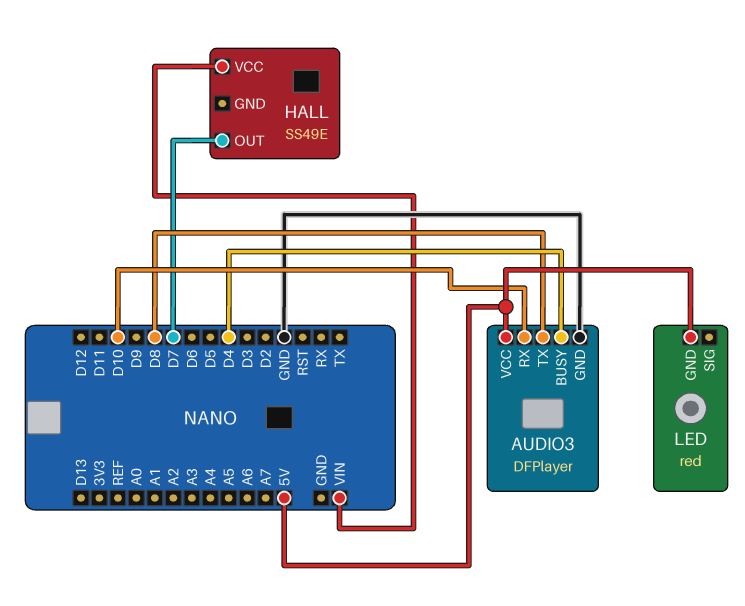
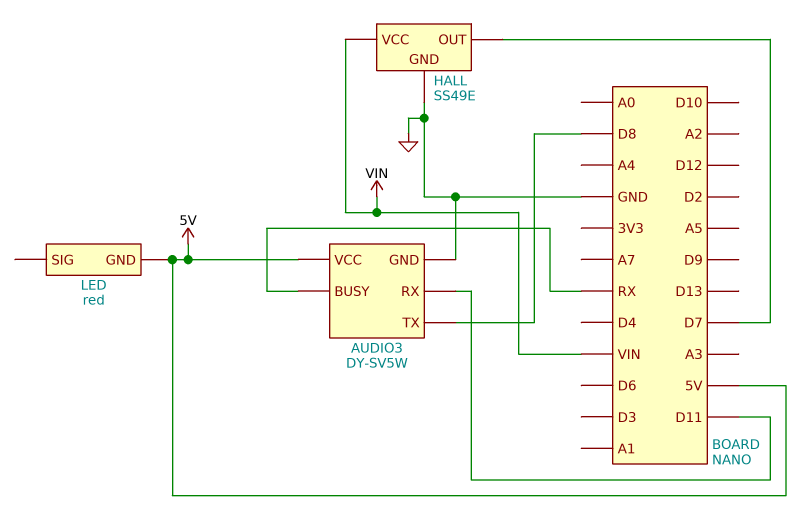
AUDIO3: DFPlayer -> DY-SV5W
AUDIO3 pin BUSY: D4 -> RX
AUDIO3 pin RX: D10 -> D11
HALL pin GND: none -> GND

